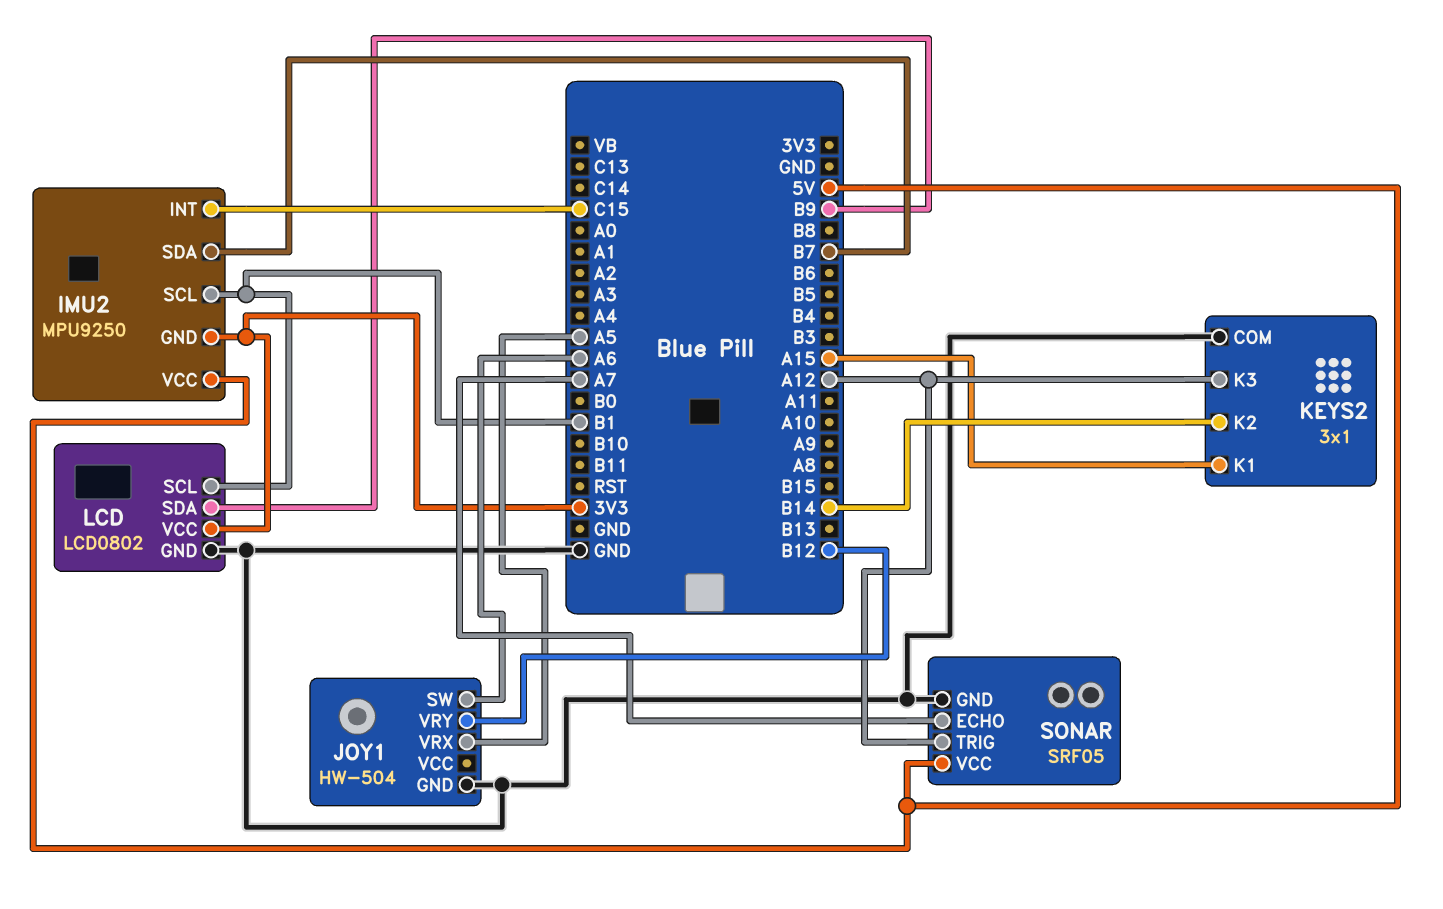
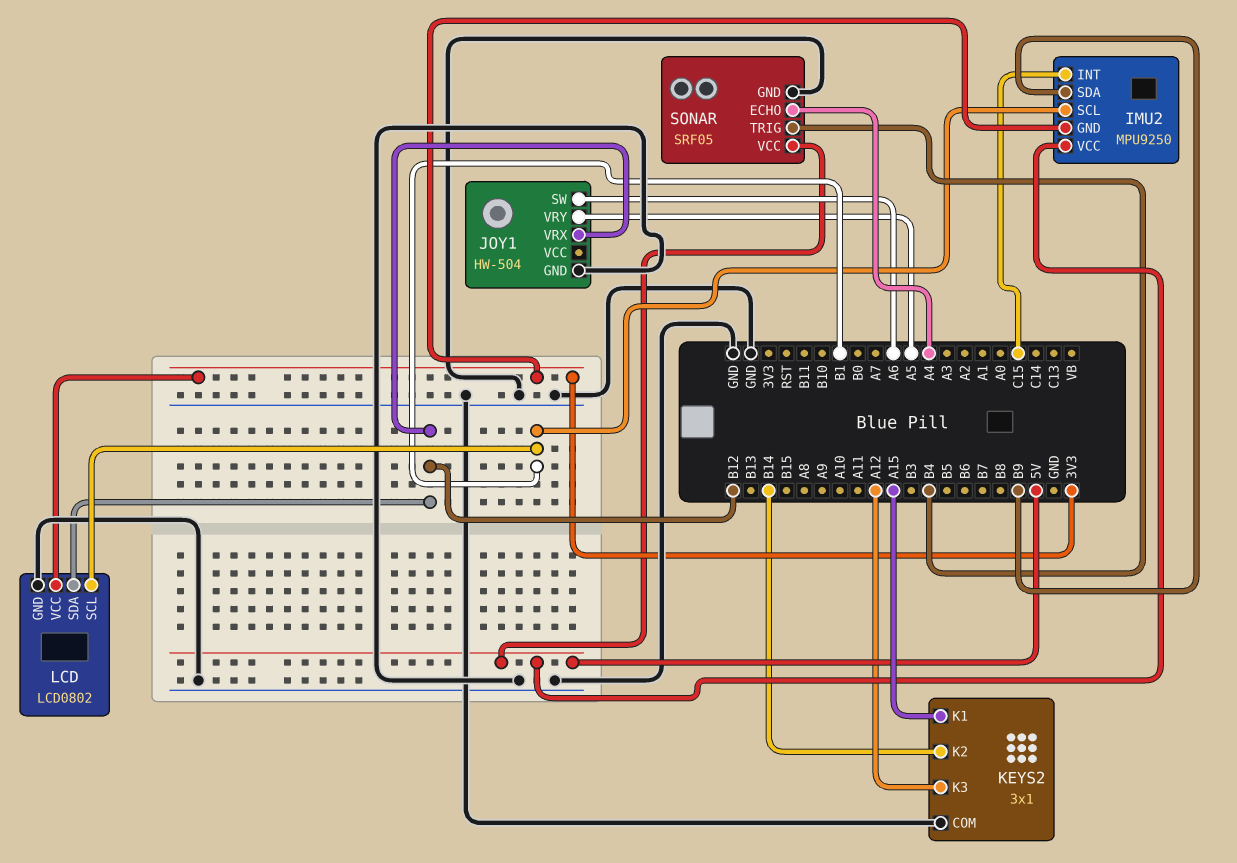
IMU2 pin SDA: B7 -> B9
JOY1 pin VRX: A5 -> B12
JOY1 pin VRY: B12 -> A5
LCD pin SDA: B9 -> B12
SONAR pin ECHO: A7 -> A4
SONAR pin TRIG: A12 -> B4

